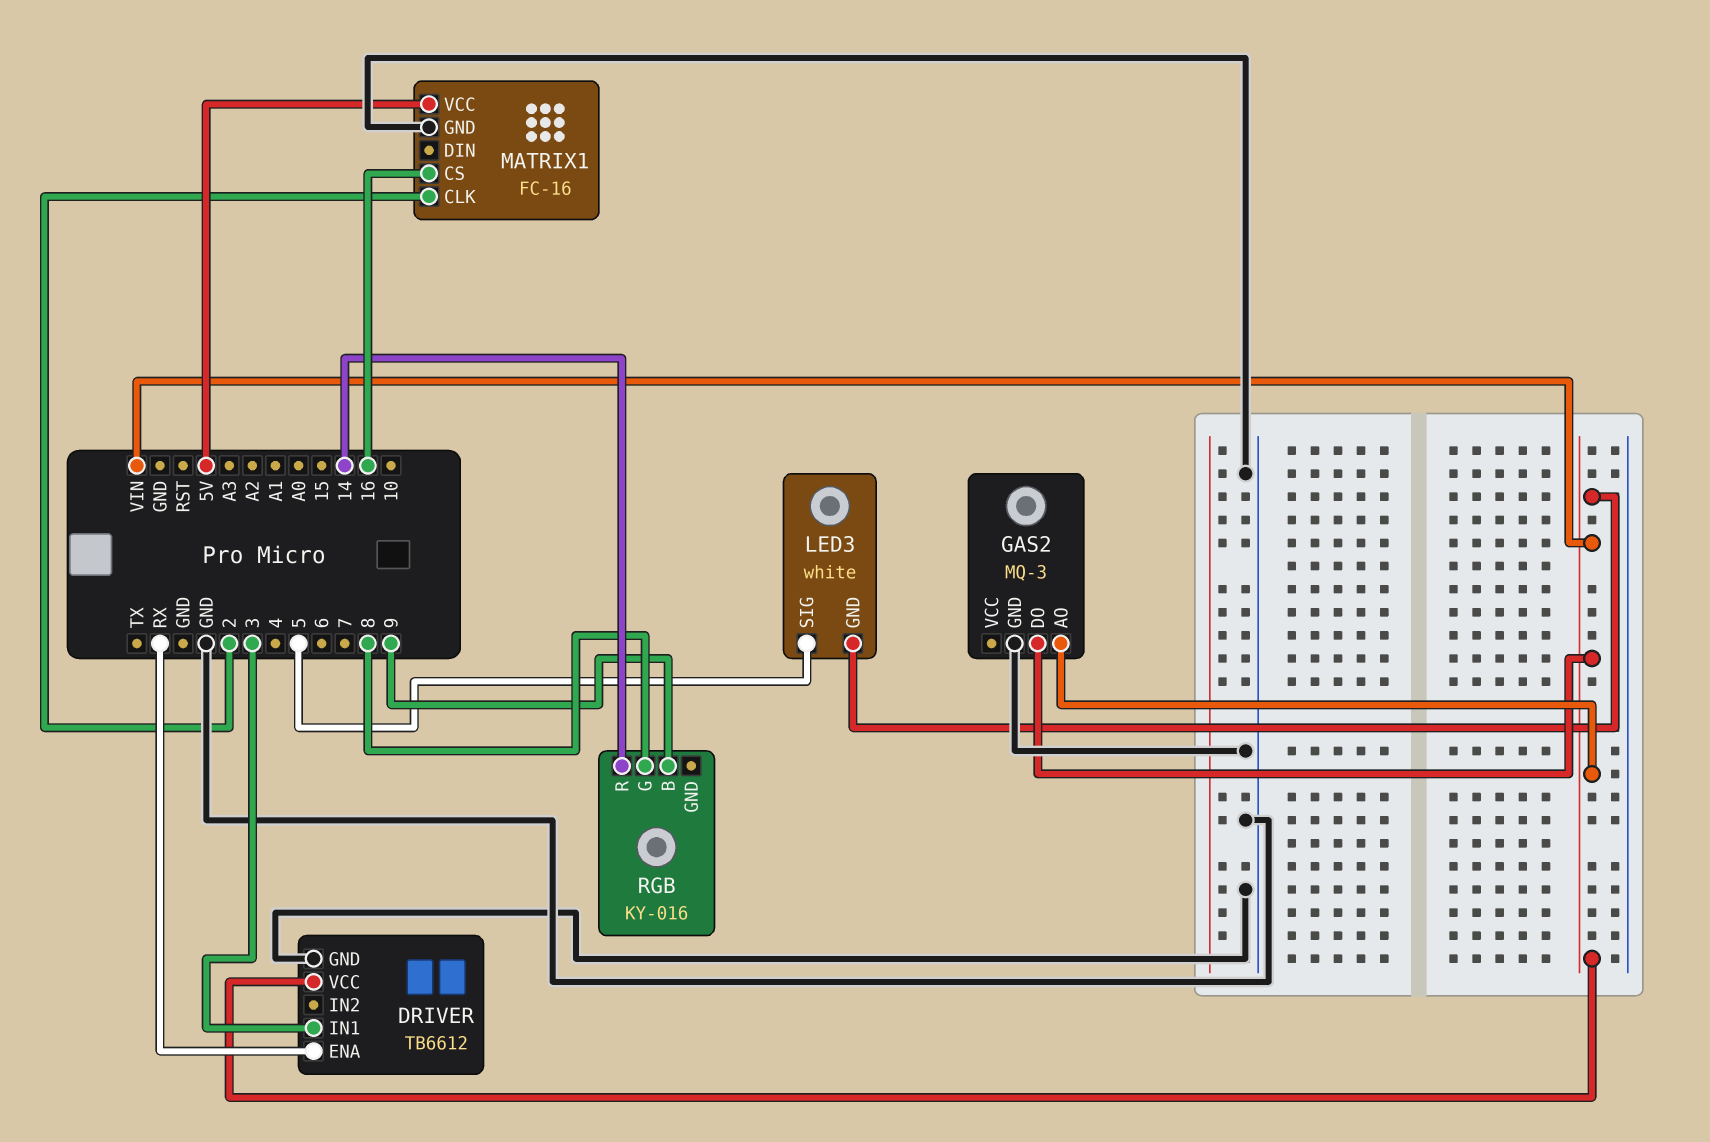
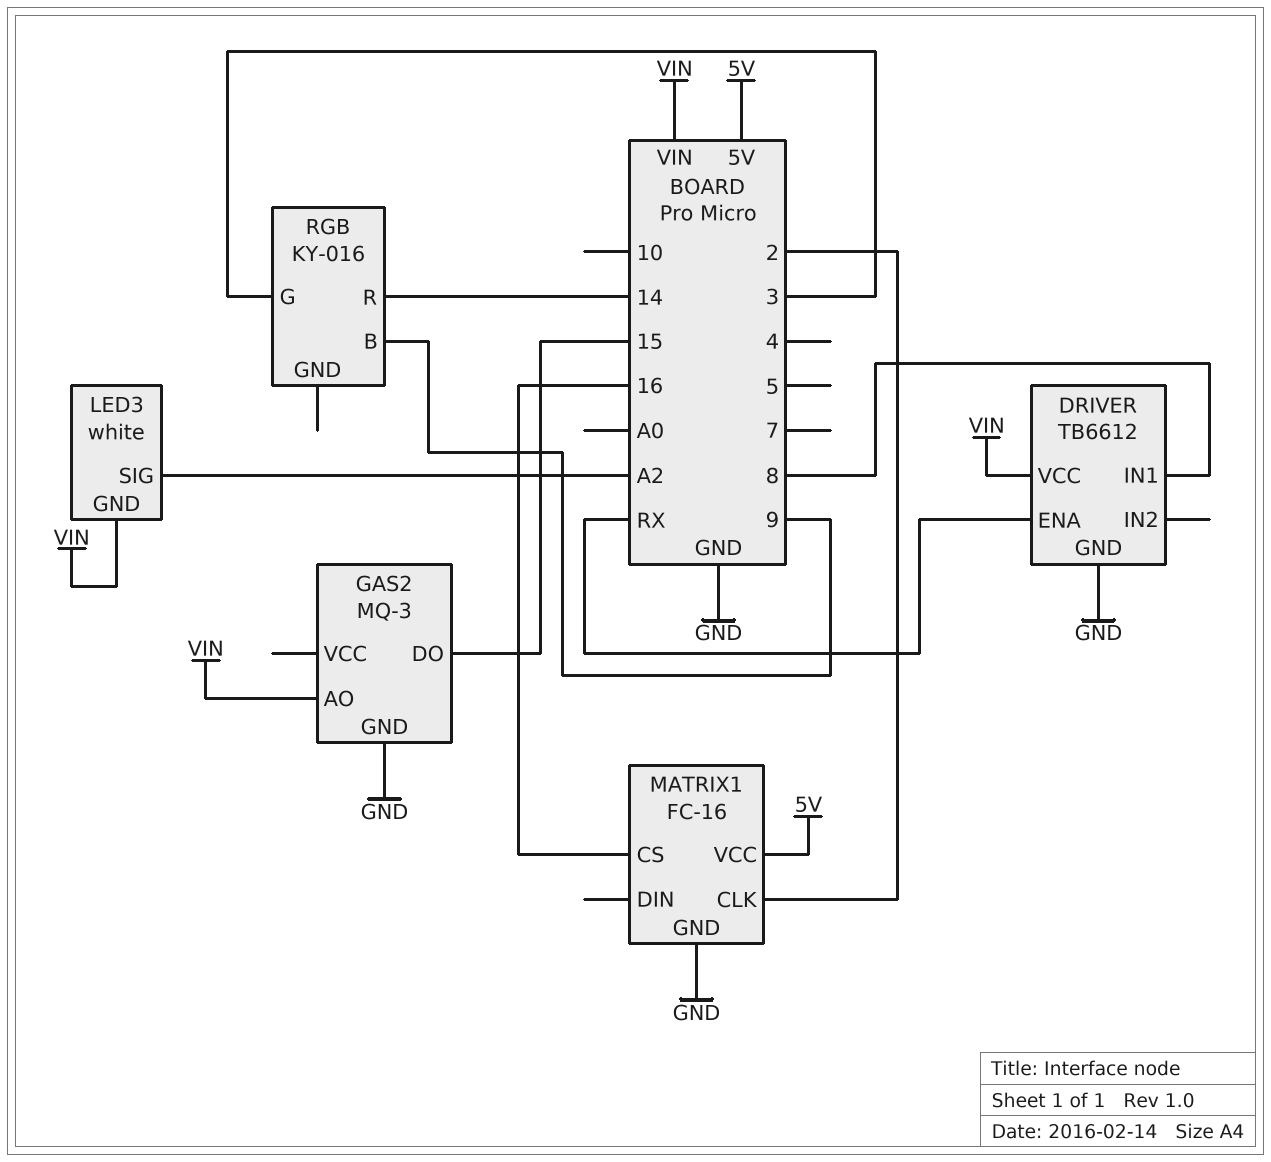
DRIVER pin IN1: 3 -> 8
GAS2 pin DO: VIN -> 15
LED3 pin SIG: 5 -> A2
RGB pin G: 8 -> 3

